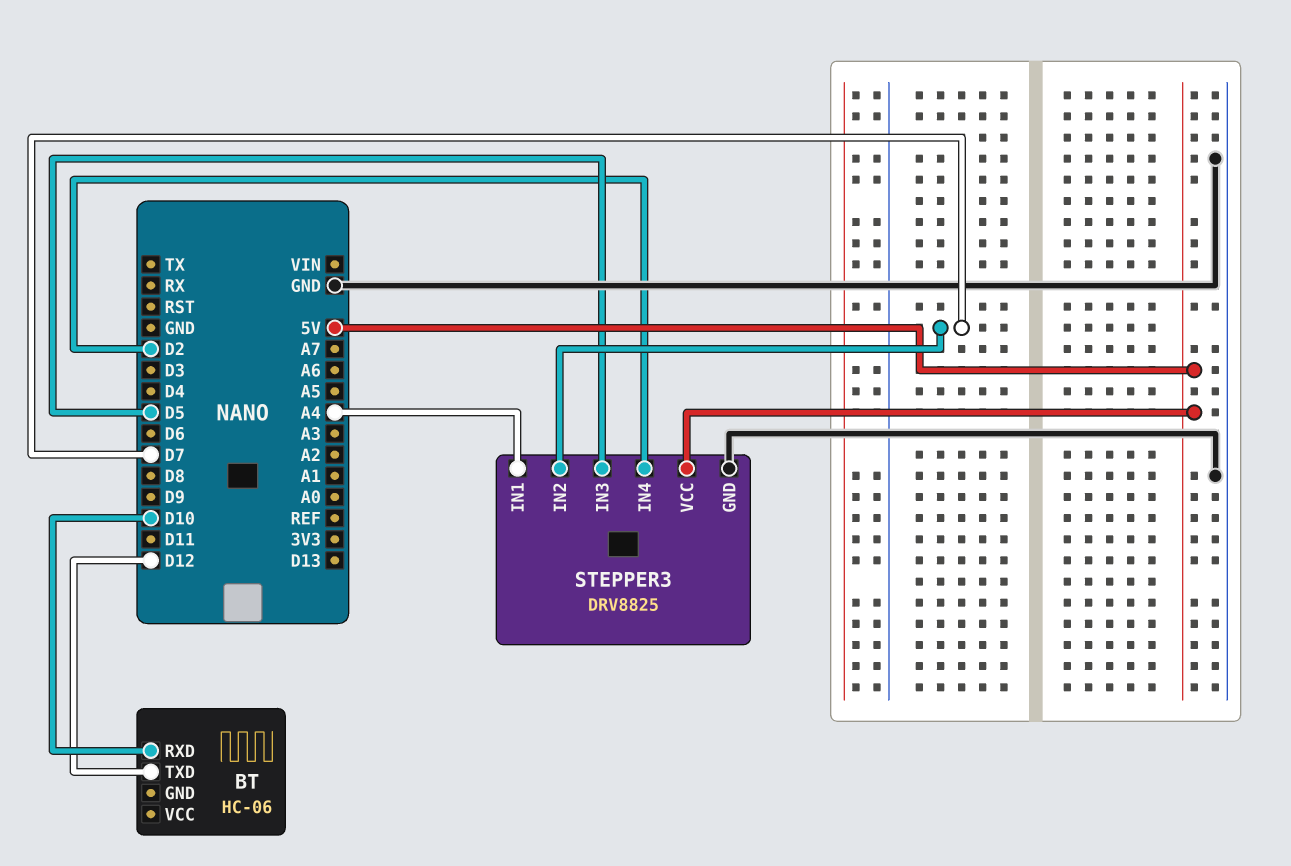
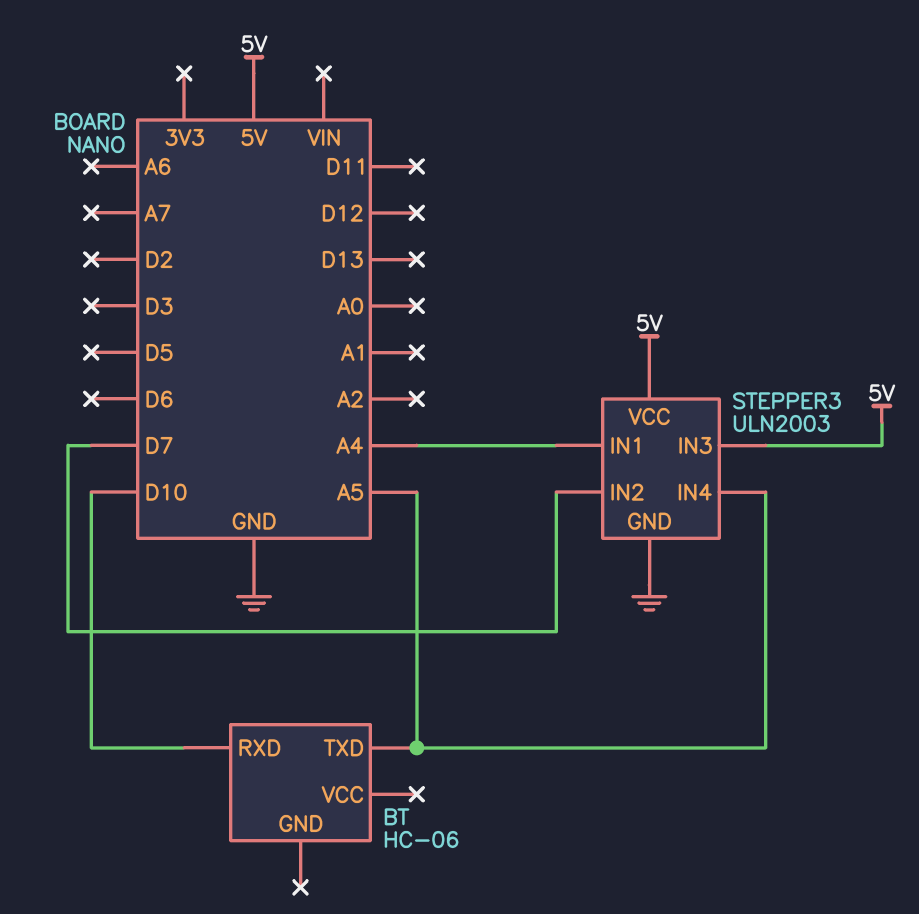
BT pin TXD: D12 -> A5
STEPPER3: DRV8825 -> ULN2003
STEPPER3 pin IN3: D5 -> 5V
STEPPER3 pin IN4: D2 -> A5

